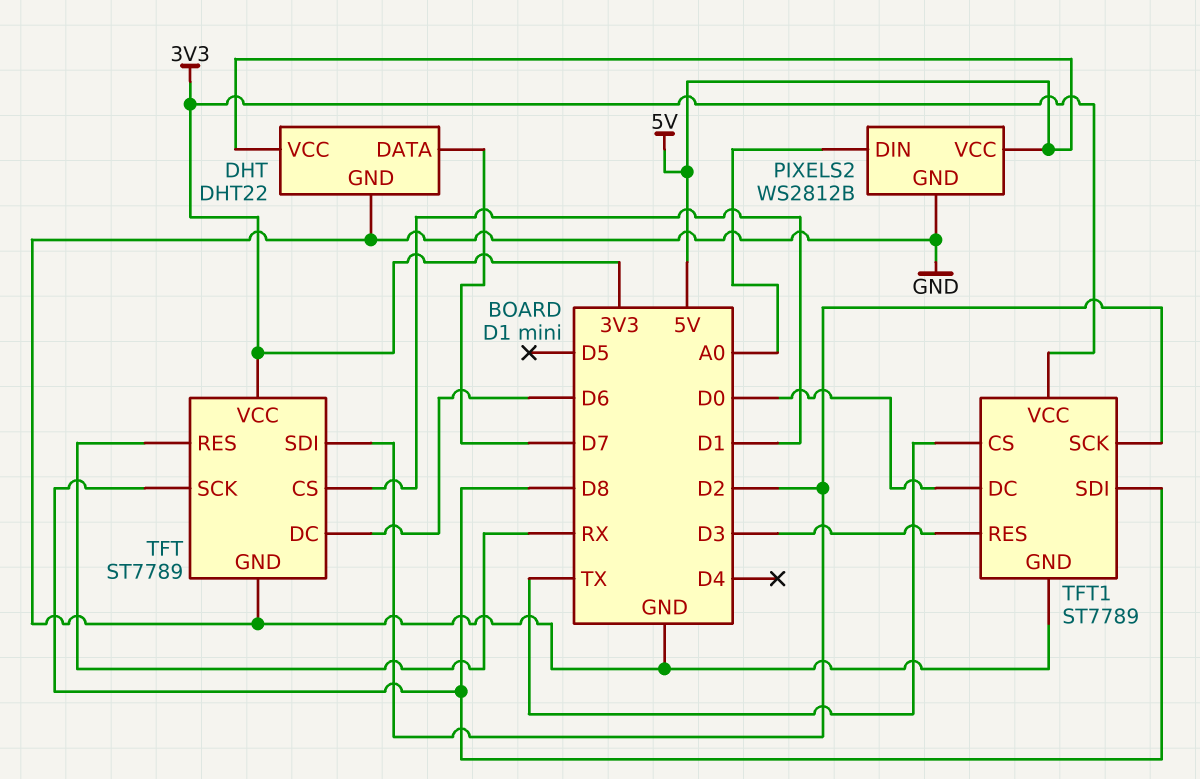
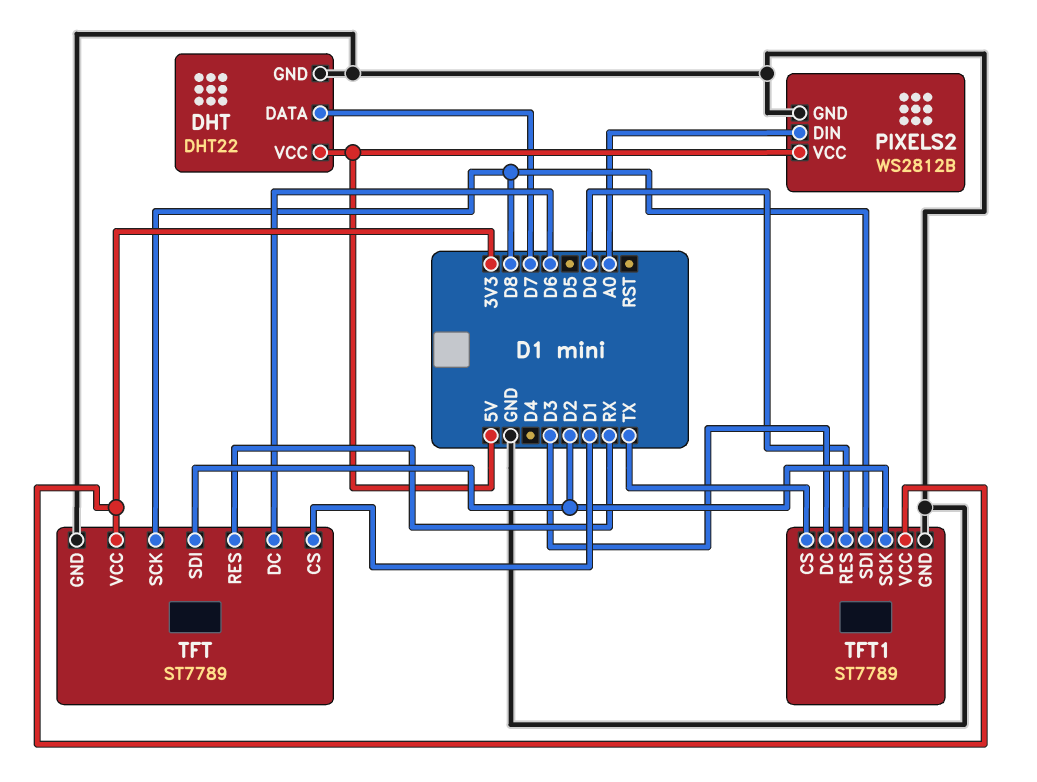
TFT1 pin DC: D0 -> D3
TFT1 pin RES: D3 -> D0

